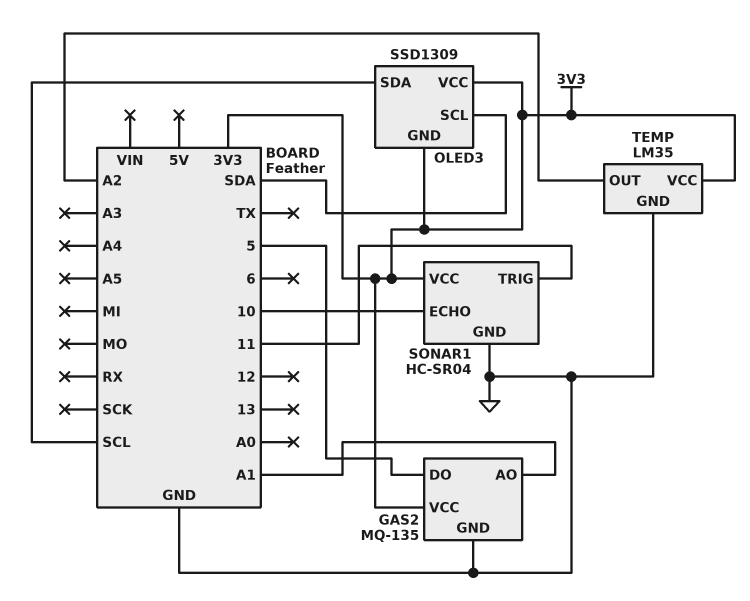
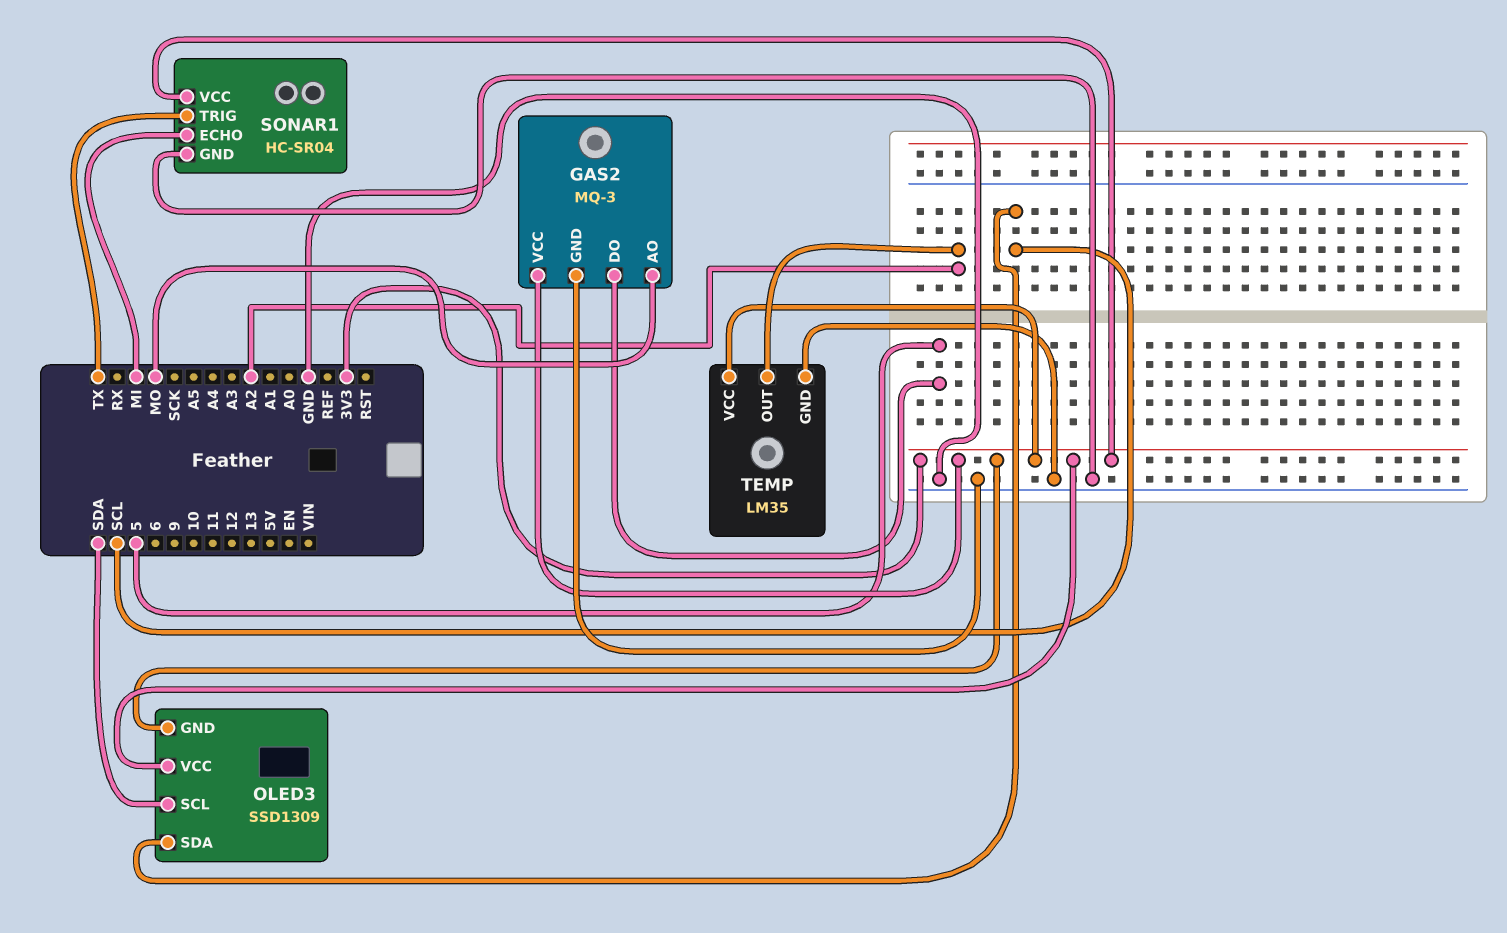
GAS2: MQ-135 -> MQ-3
GAS2 pin AO: A1 -> MO
SONAR1 pin ECHO: 10 -> MI
SONAR1 pin TRIG: 11 -> TX

